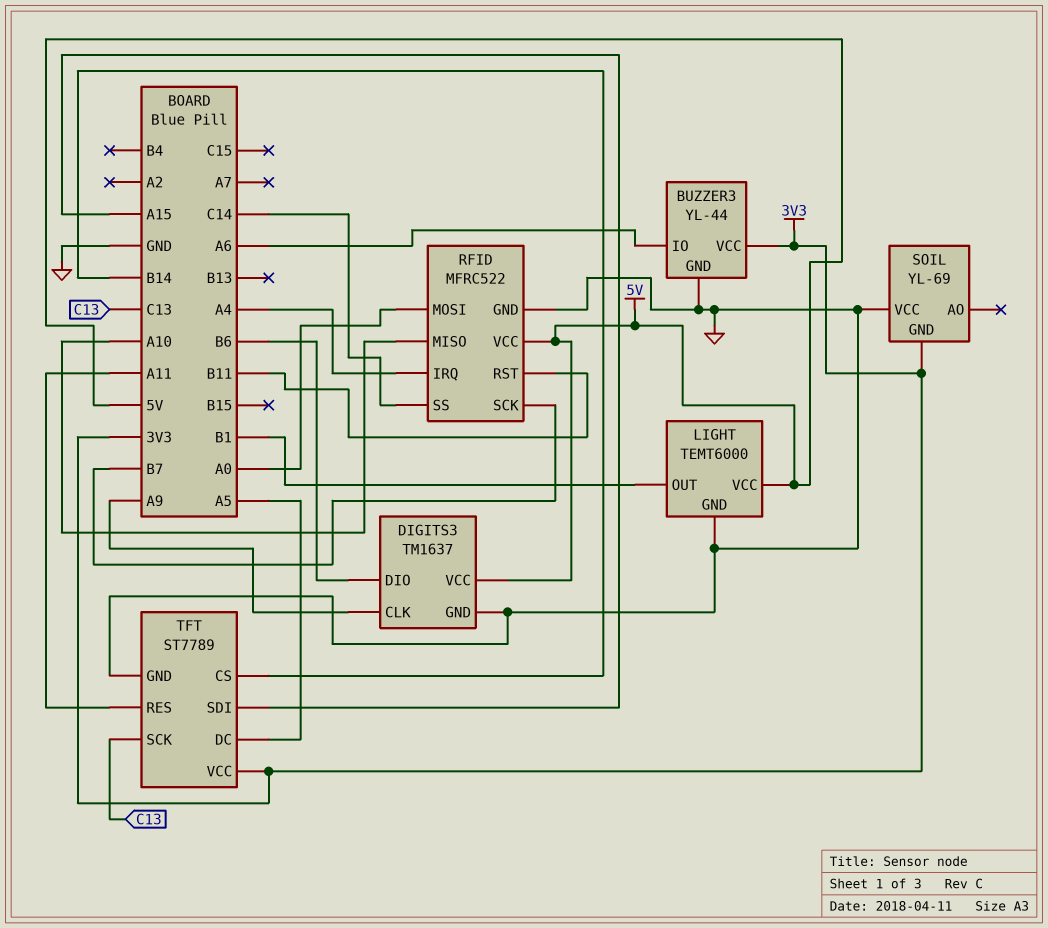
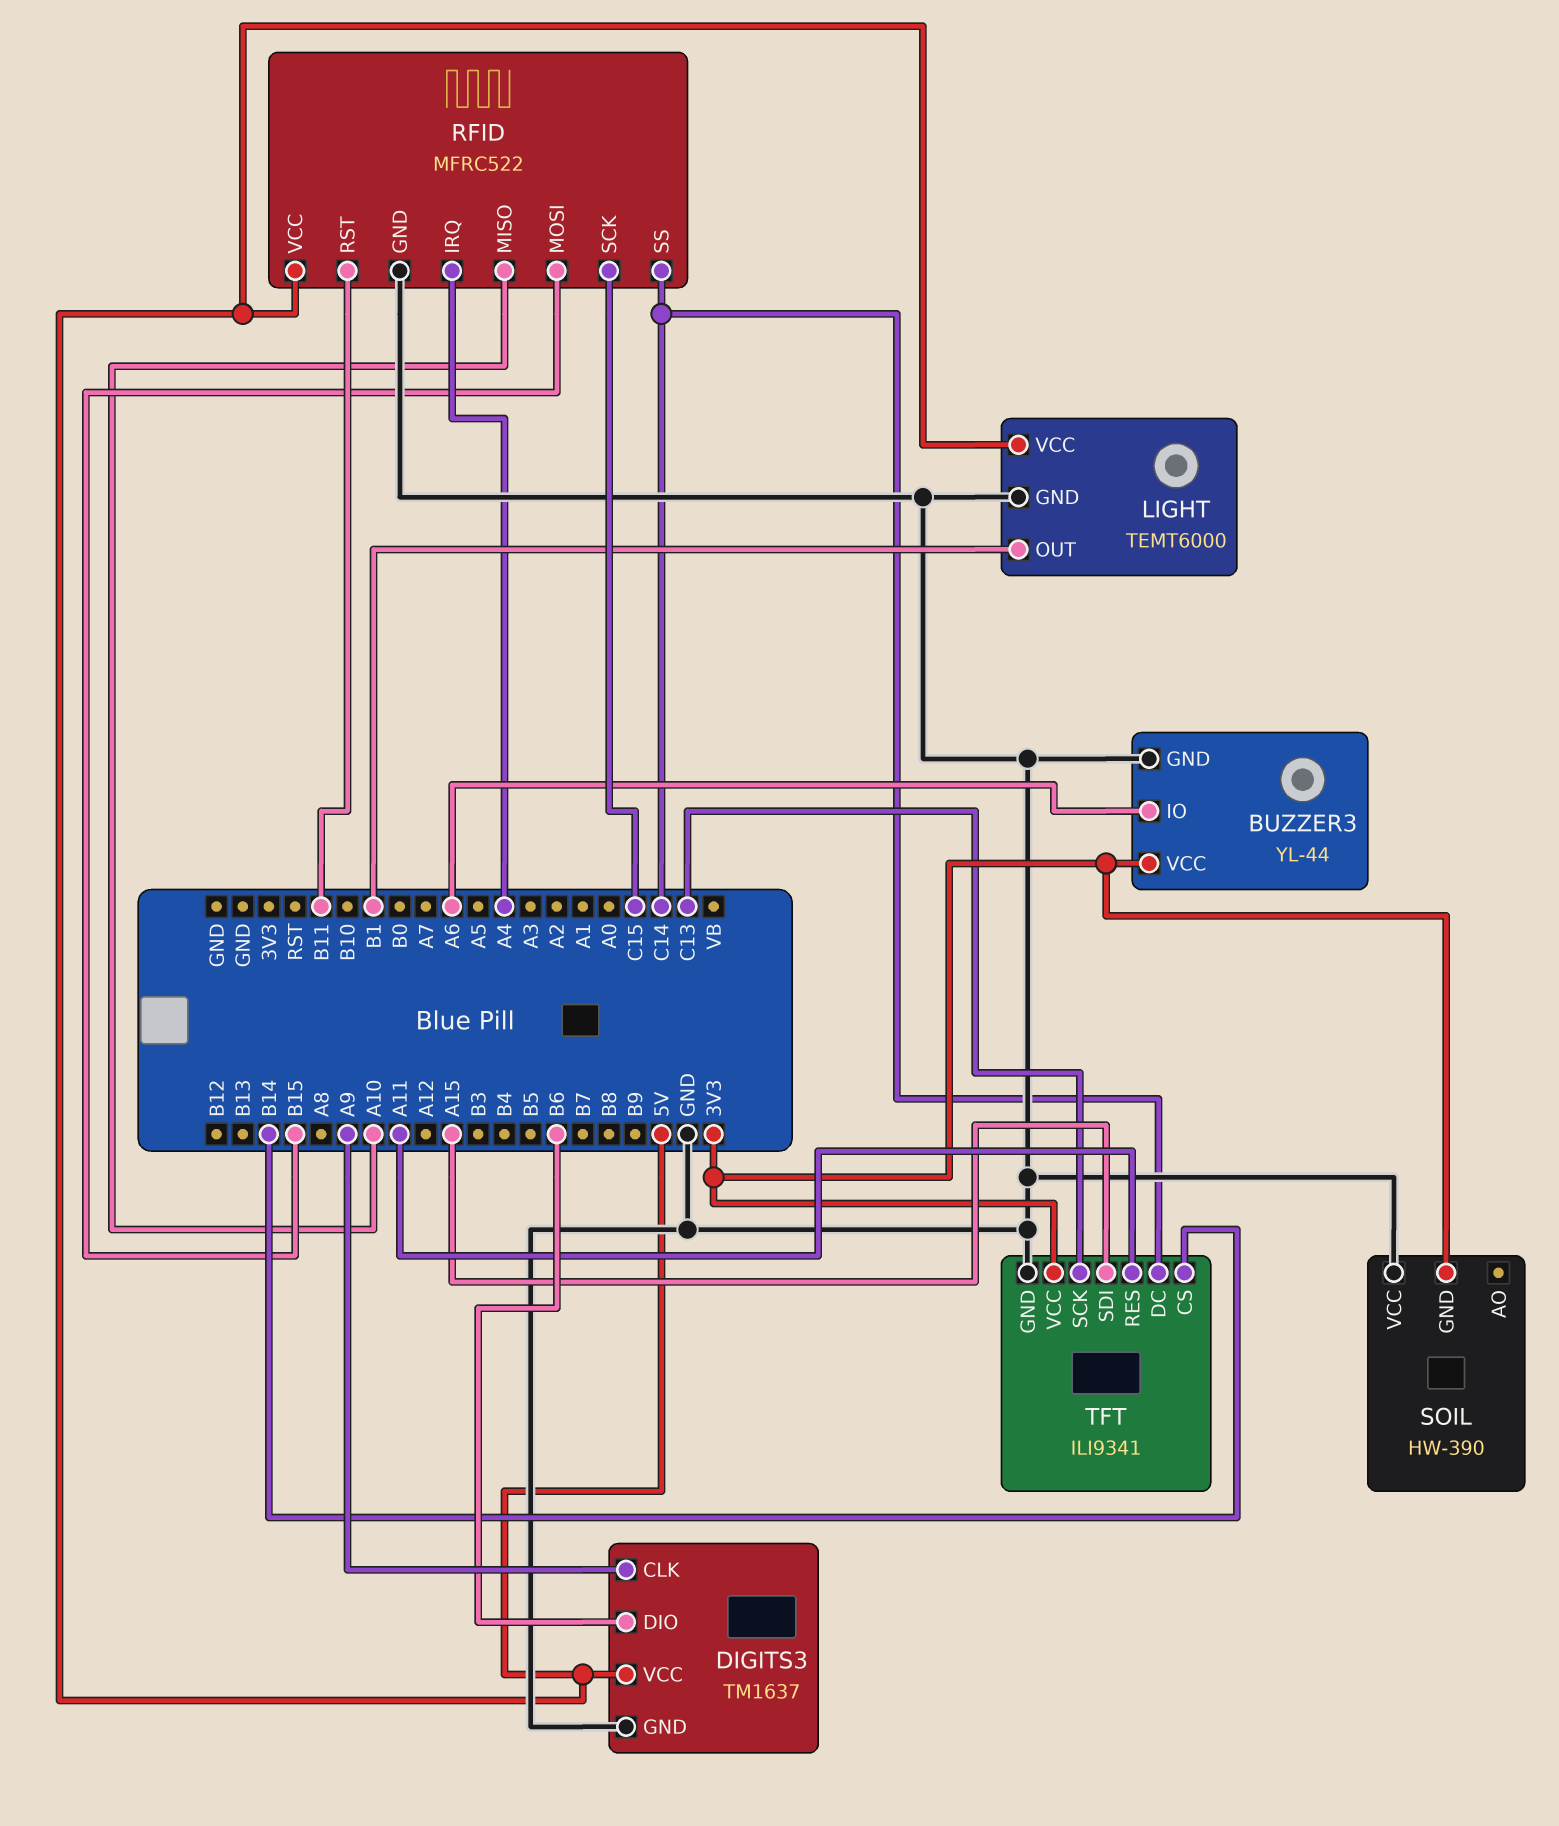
RFID pin MOSI: A0 -> B15
RFID pin SCK: B7 -> C15
SOIL: YL-69 -> HW-390
TFT: ST7789 -> ILI9341
TFT pin DC: A5 -> C14

